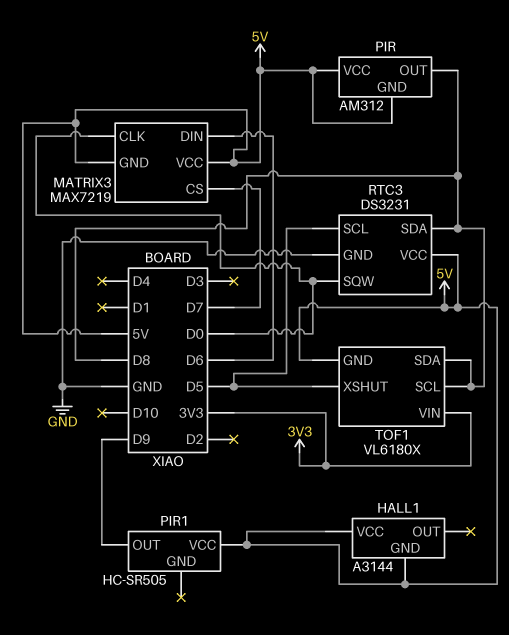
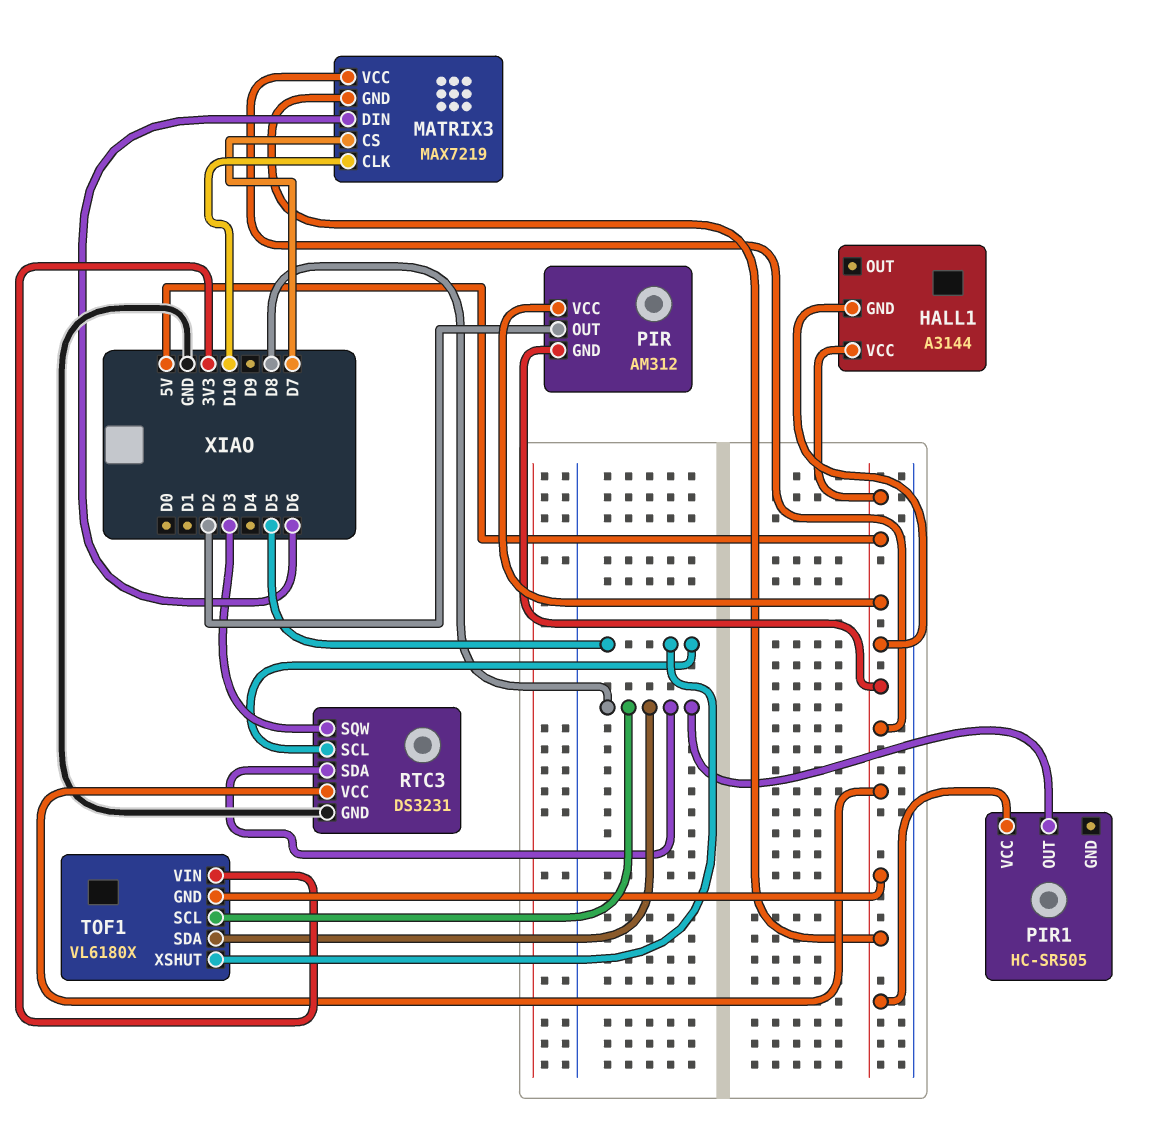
MATRIX3 pin CLK: D0 -> D10
PIR pin OUT: D8 -> D2
PIR1 pin OUT: D9 -> D8
RTC3 pin SQW: D0 -> D3

